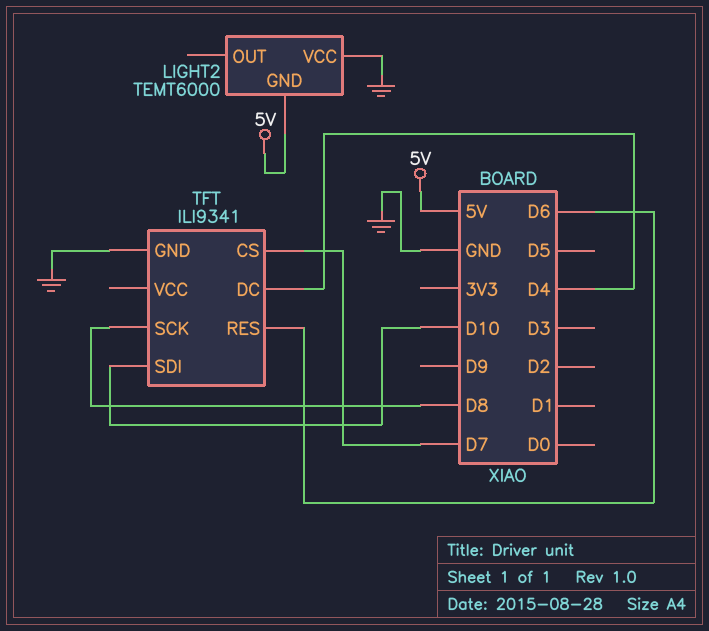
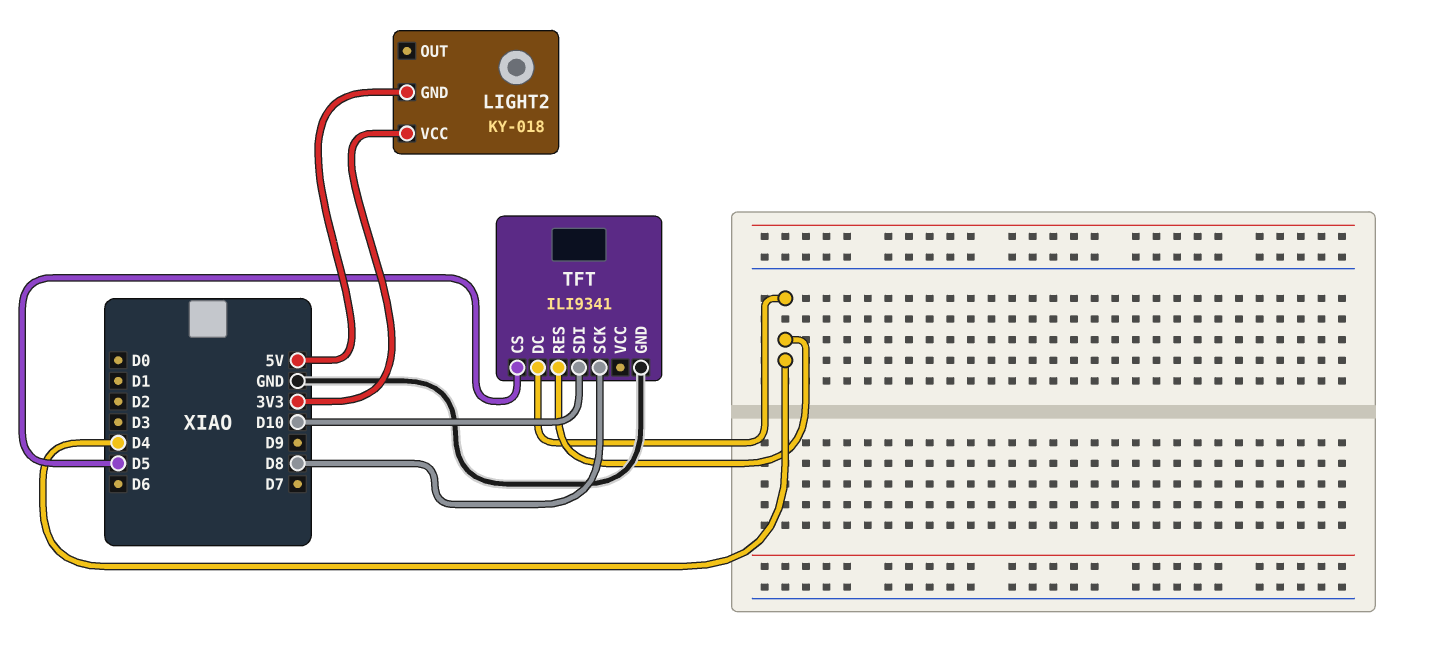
LIGHT2: TEMT6000 -> KY-018
LIGHT2 pin VCC: GND -> 3V3
TFT pin CS: D7 -> D5
TFT pin RES: D6 -> D4

